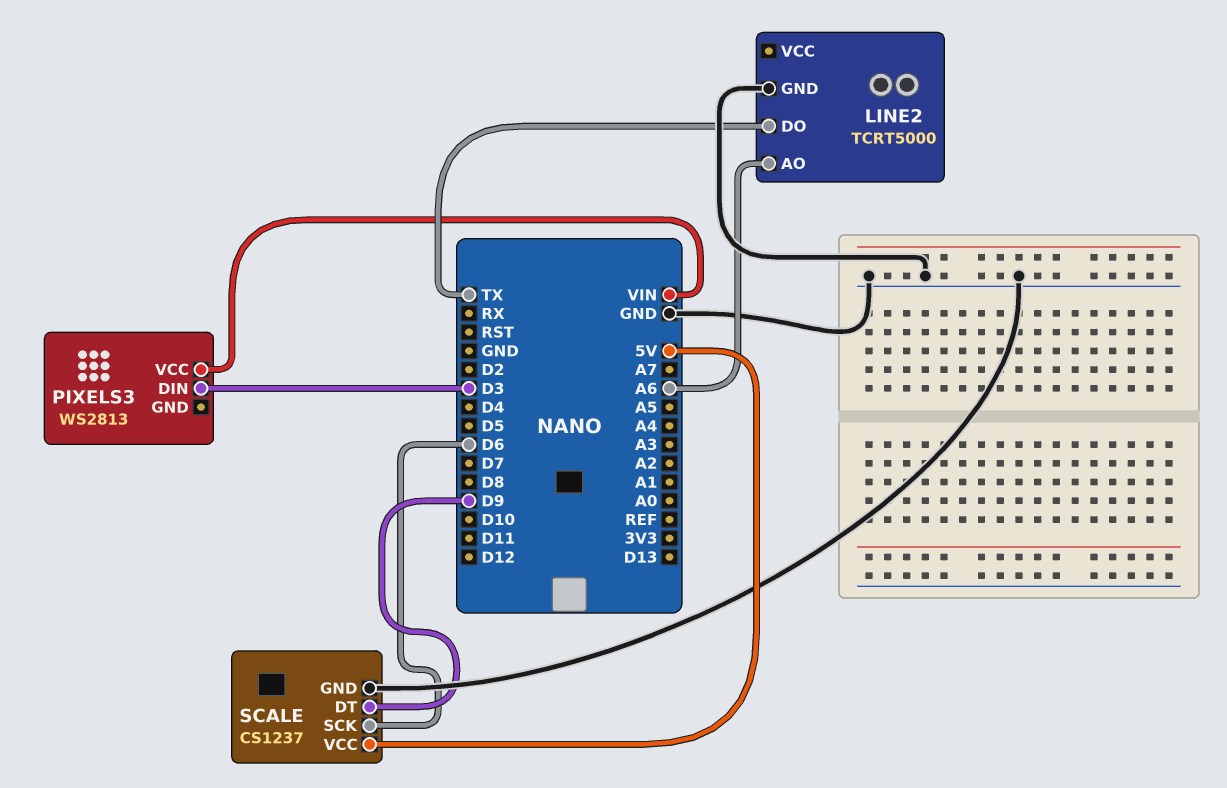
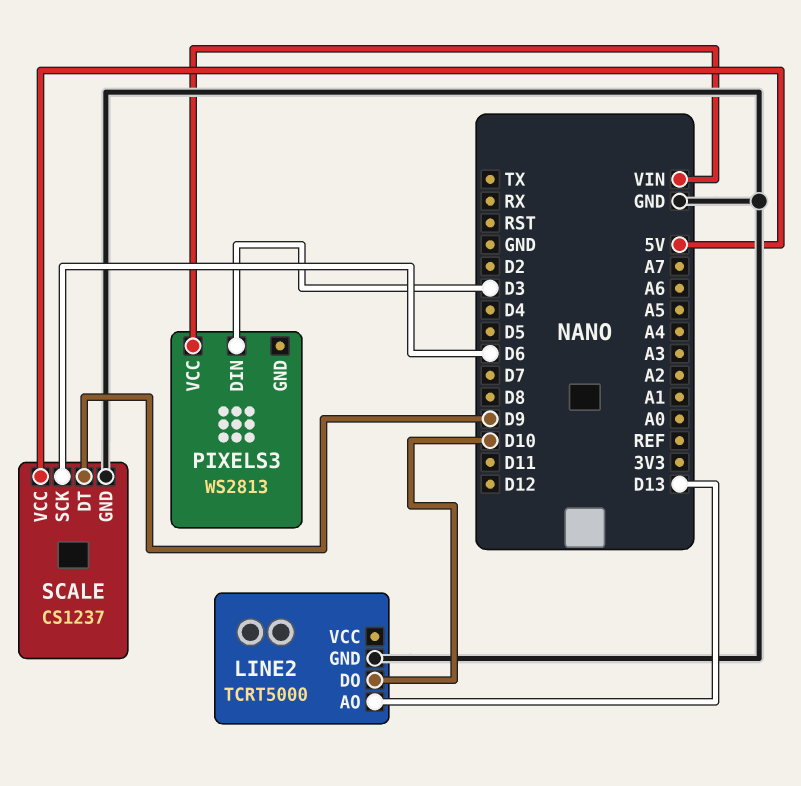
LINE2 pin AO: A6 -> D13
LINE2 pin DO: TX -> D10

